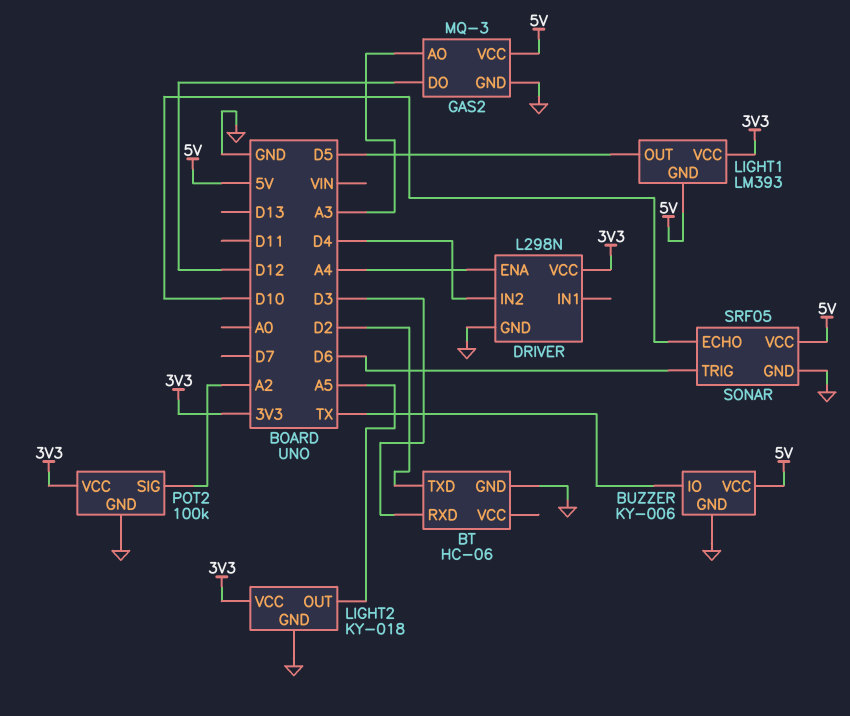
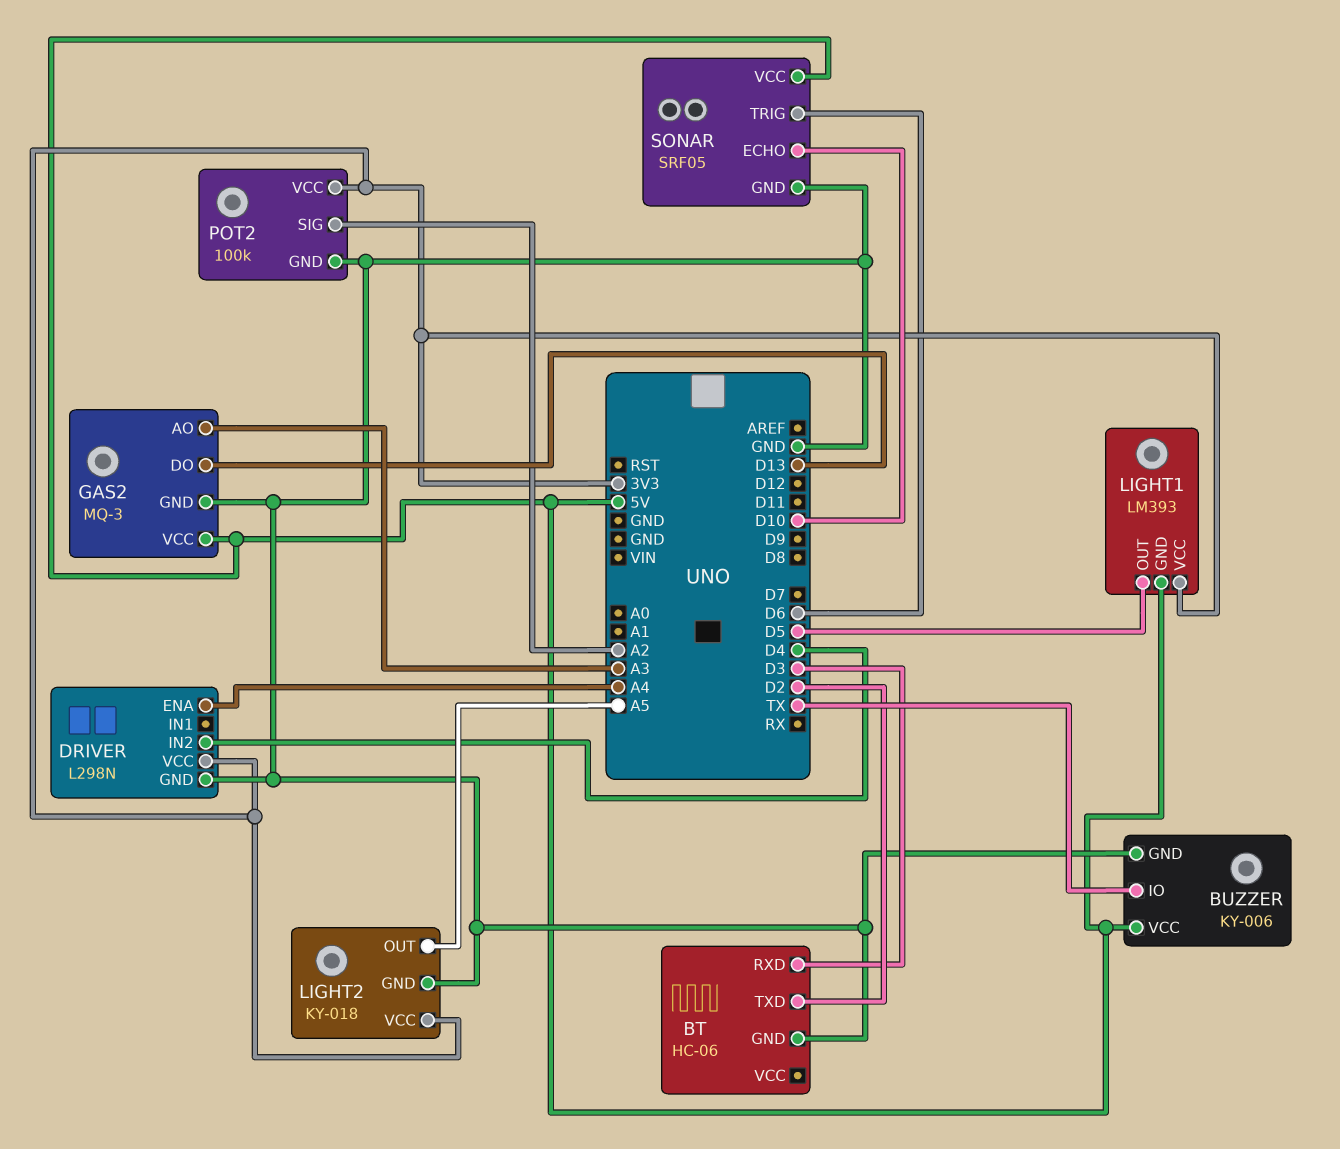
GAS2 pin DO: D12 -> D13

